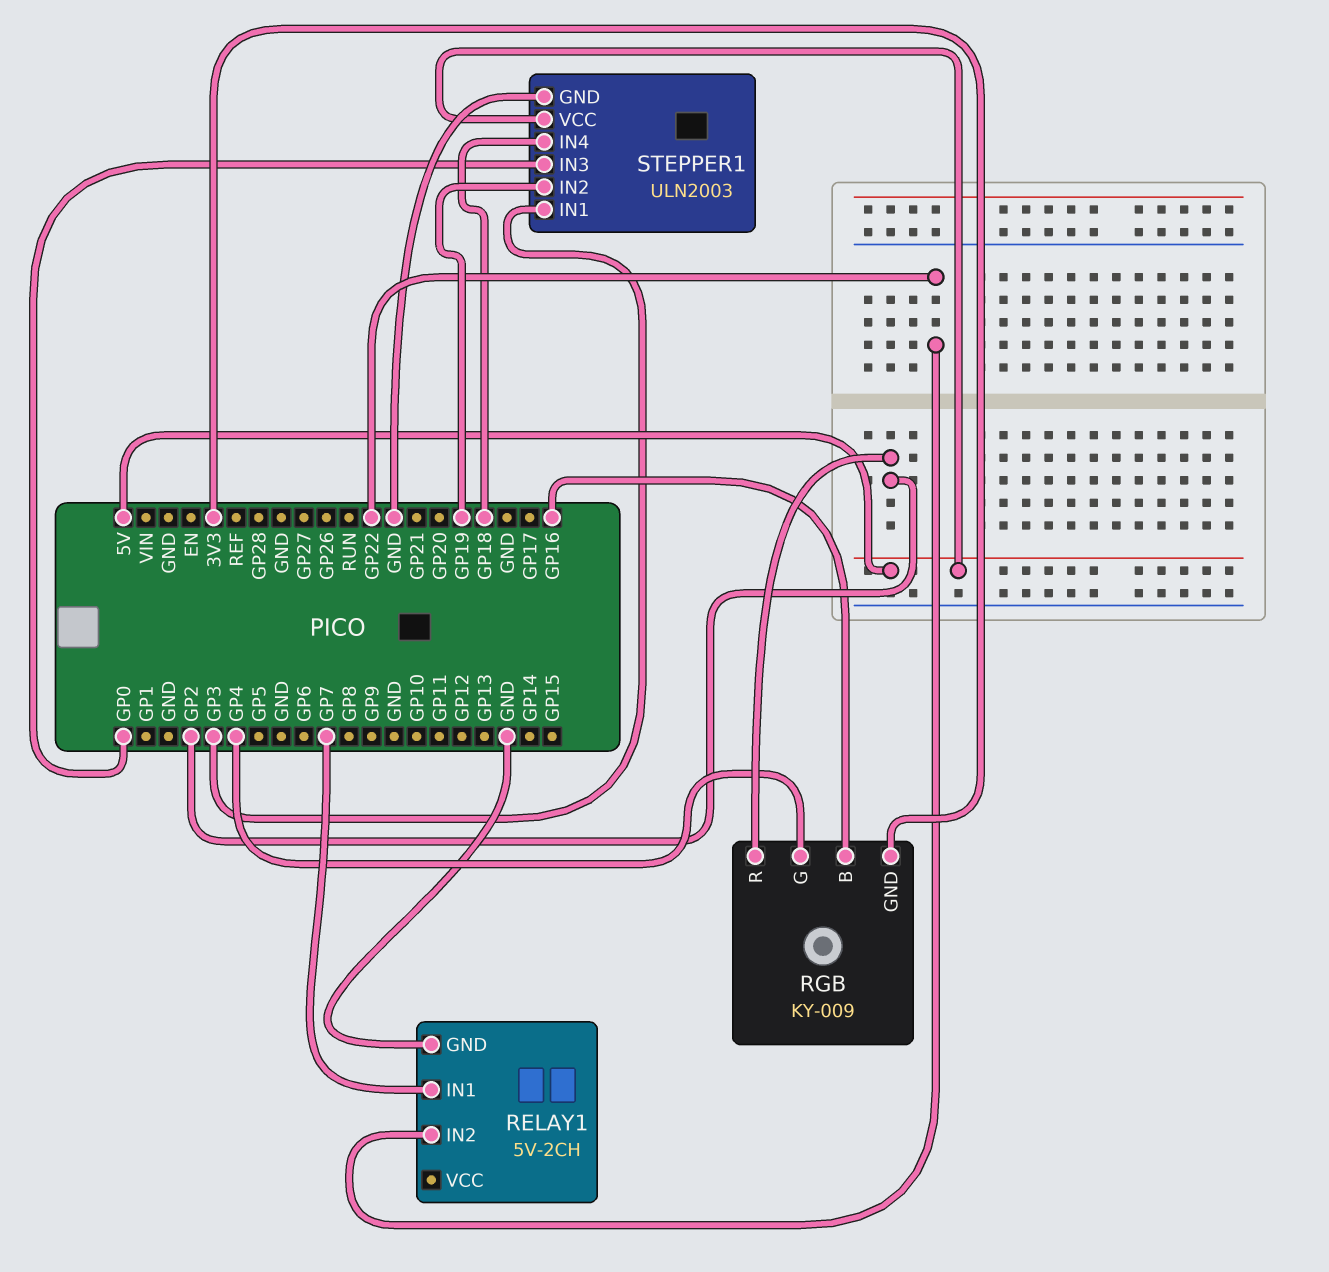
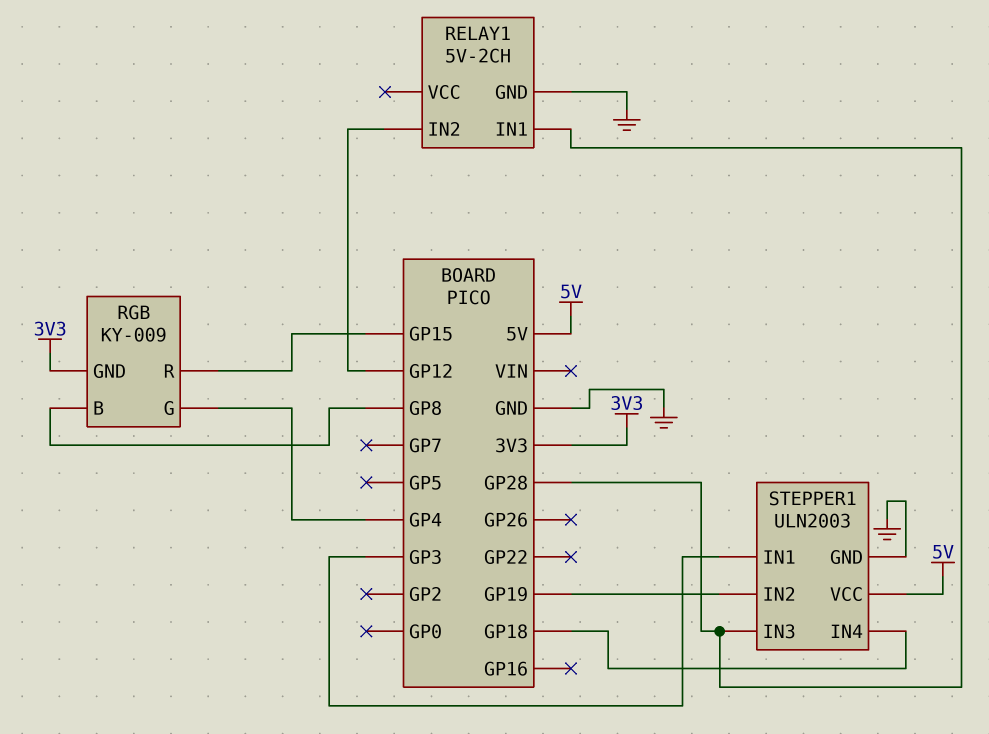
RELAY1 pin IN1: GP7 -> GP28
RELAY1 pin IN2: GP22 -> GP12
RGB pin B: GP16 -> GP8
RGB pin R: GP2 -> GP15
STEPPER1 pin IN3: GP0 -> GP28

